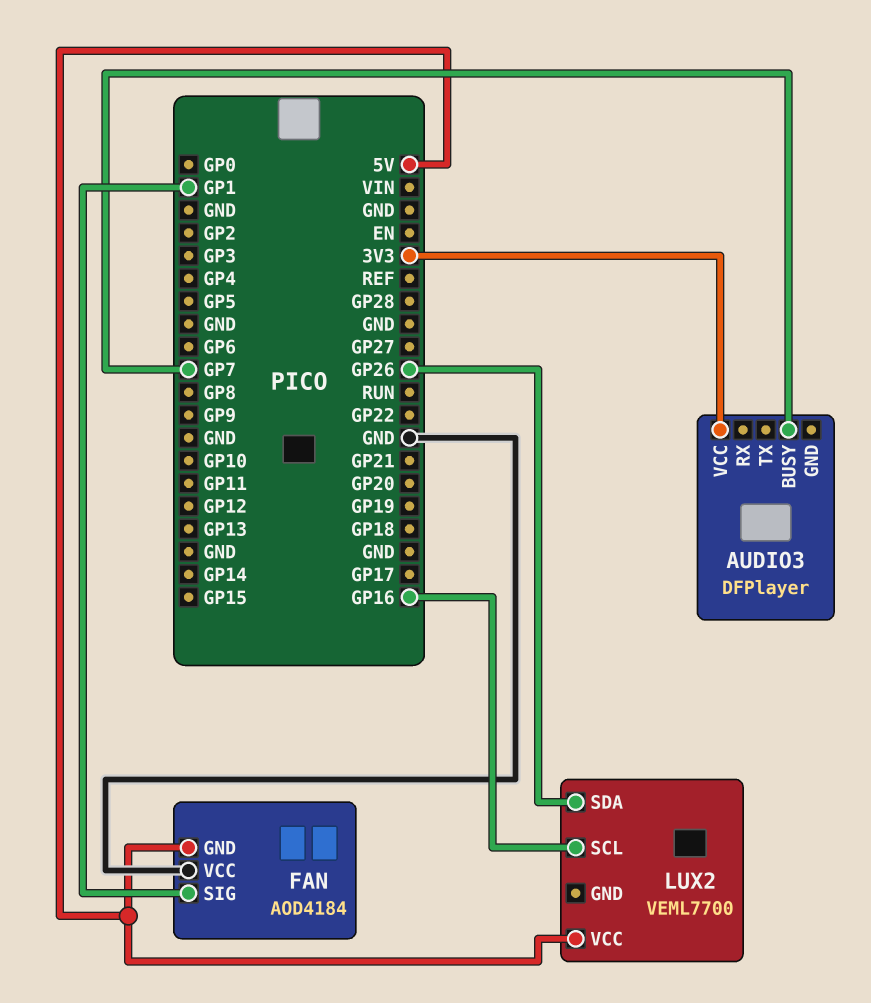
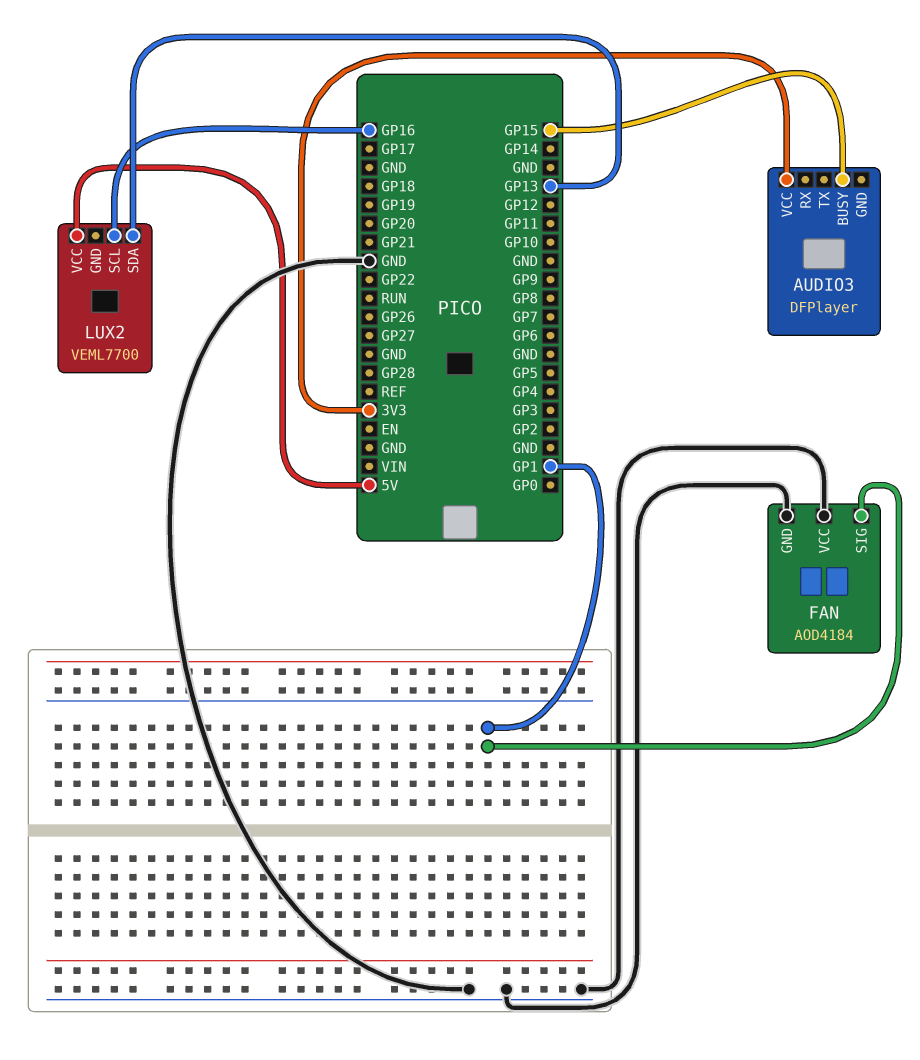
AUDIO3 pin BUSY: GP7 -> GP15
FAN pin GND: 5V -> GND
LUX2 pin SDA: GP26 -> GP13

